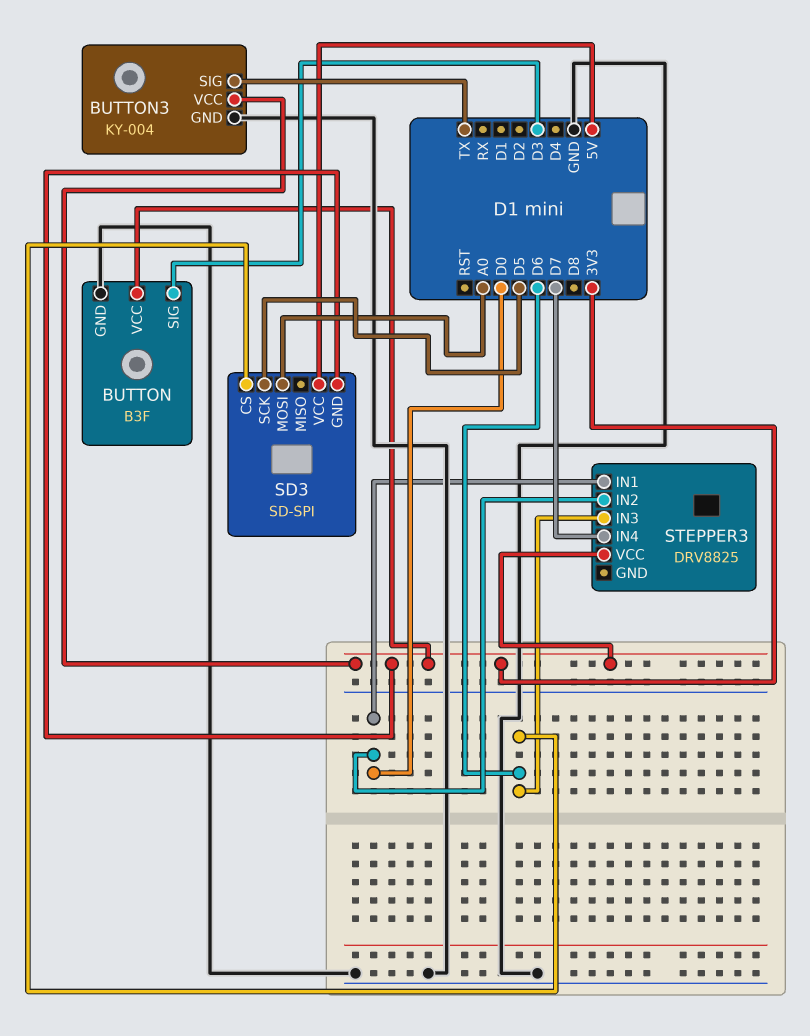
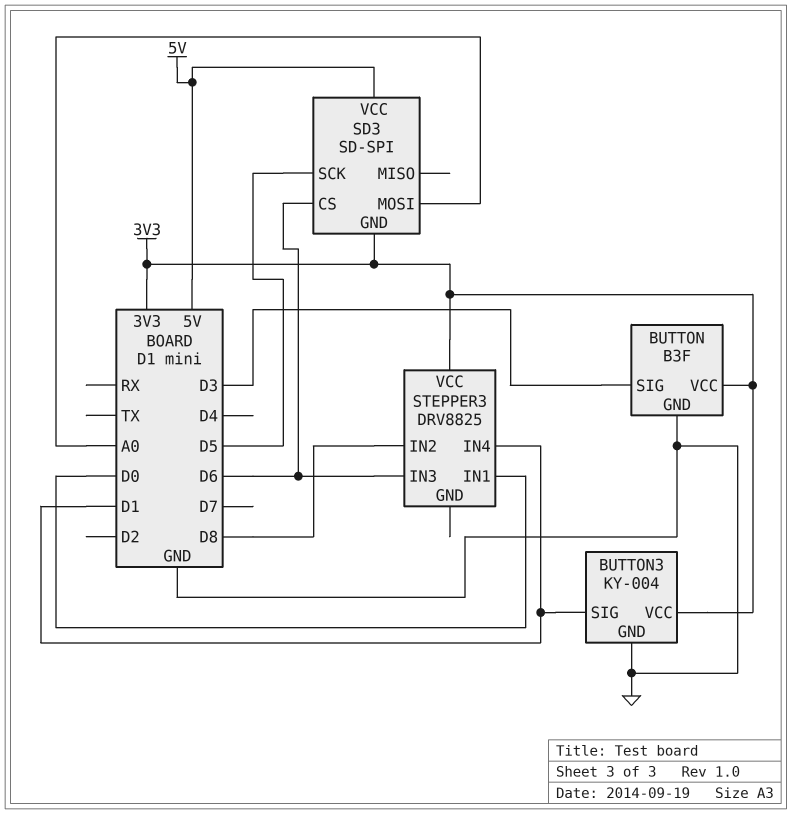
BUTTON3 pin SIG: TX -> D1
STEPPER3 pin IN2: D0 -> D8
STEPPER3 pin IN4: D7 -> D1

